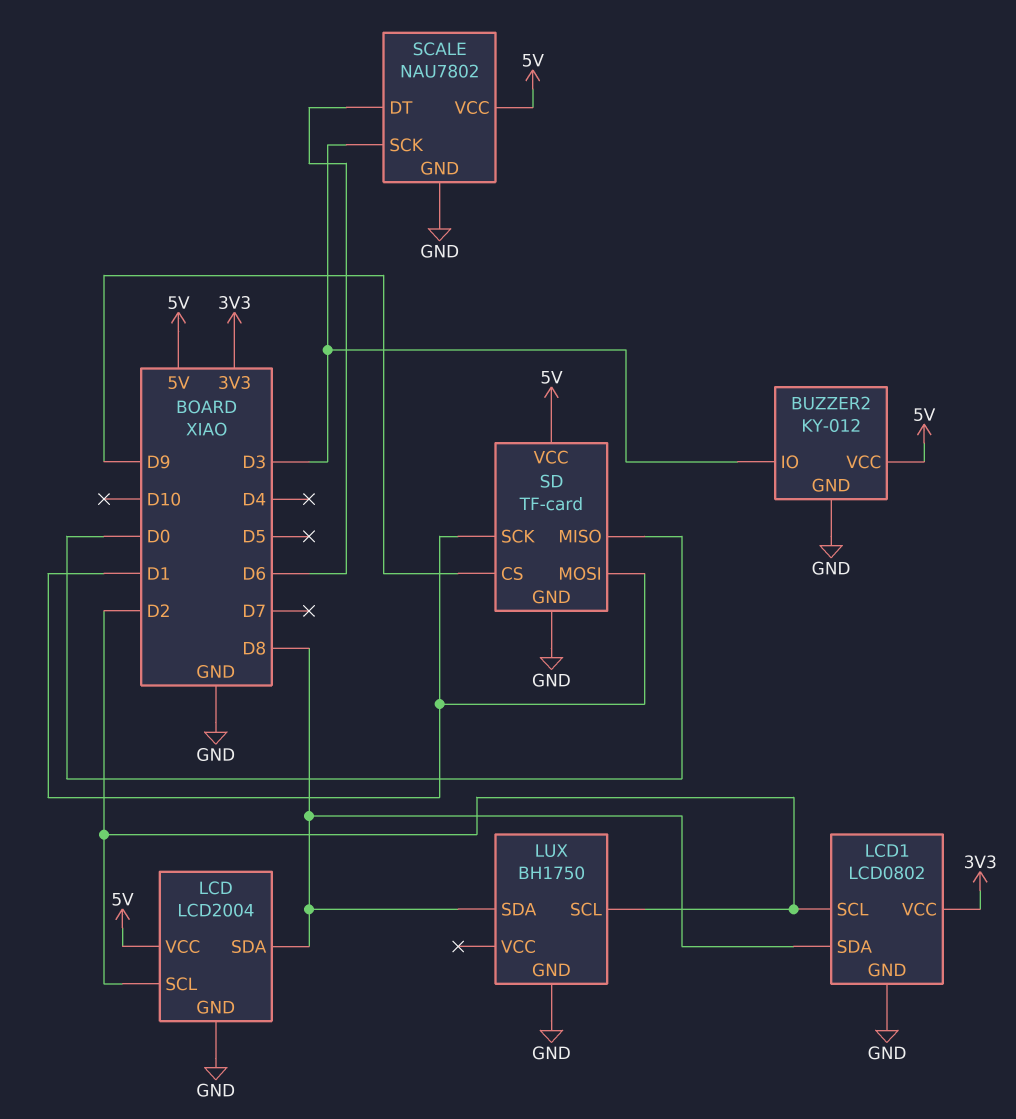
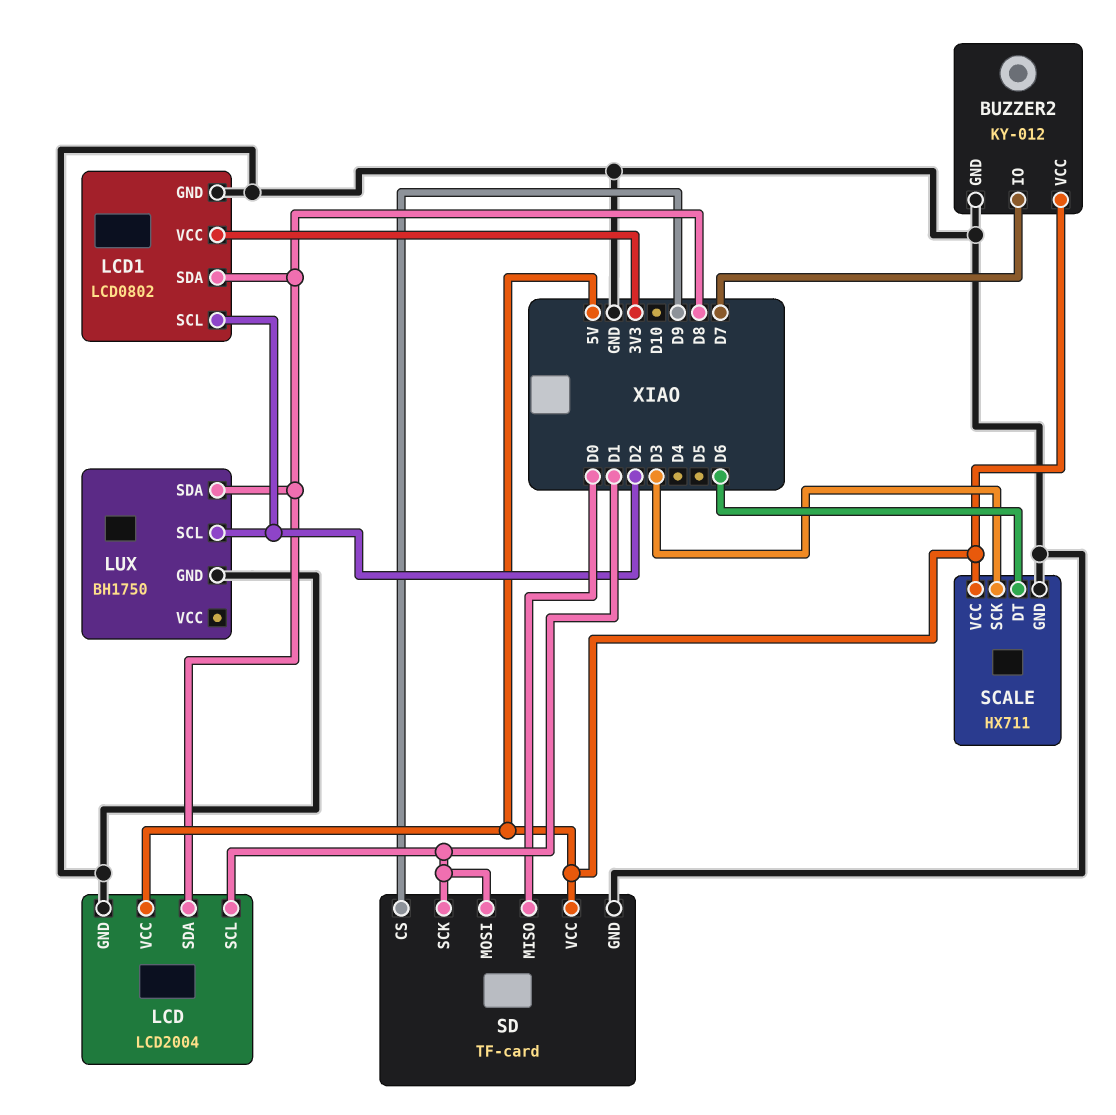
BUZZER2 pin IO: D3 -> D7
LCD pin SCL: D2 -> D1
SCALE: NAU7802 -> HX711

